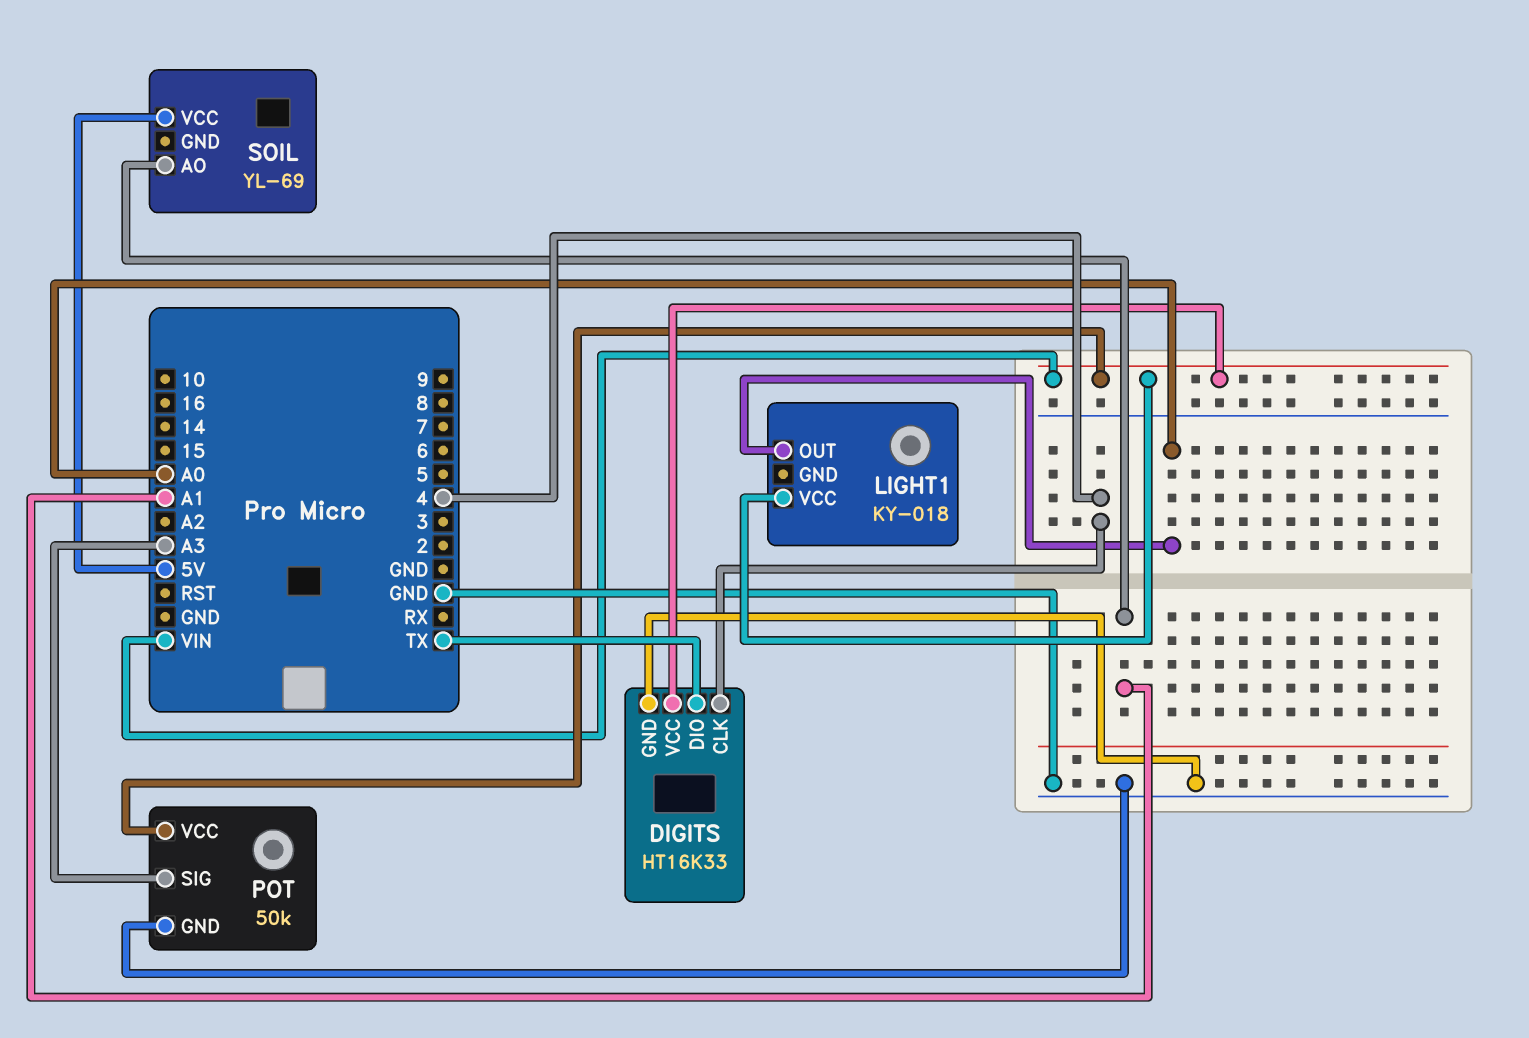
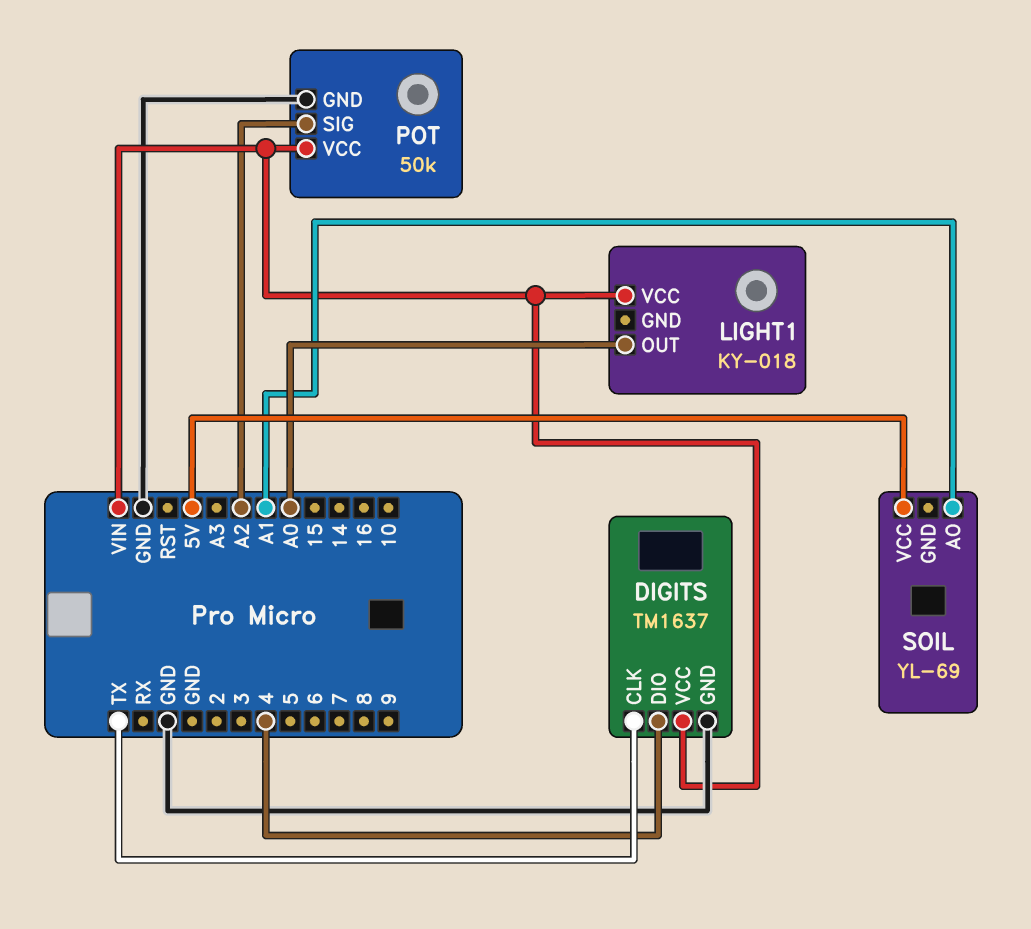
DIGITS: HT16K33 -> TM1637
DIGITS pin CLK: 4 -> TX
DIGITS pin DIO: TX -> 4
POT pin SIG: A3 -> A2

